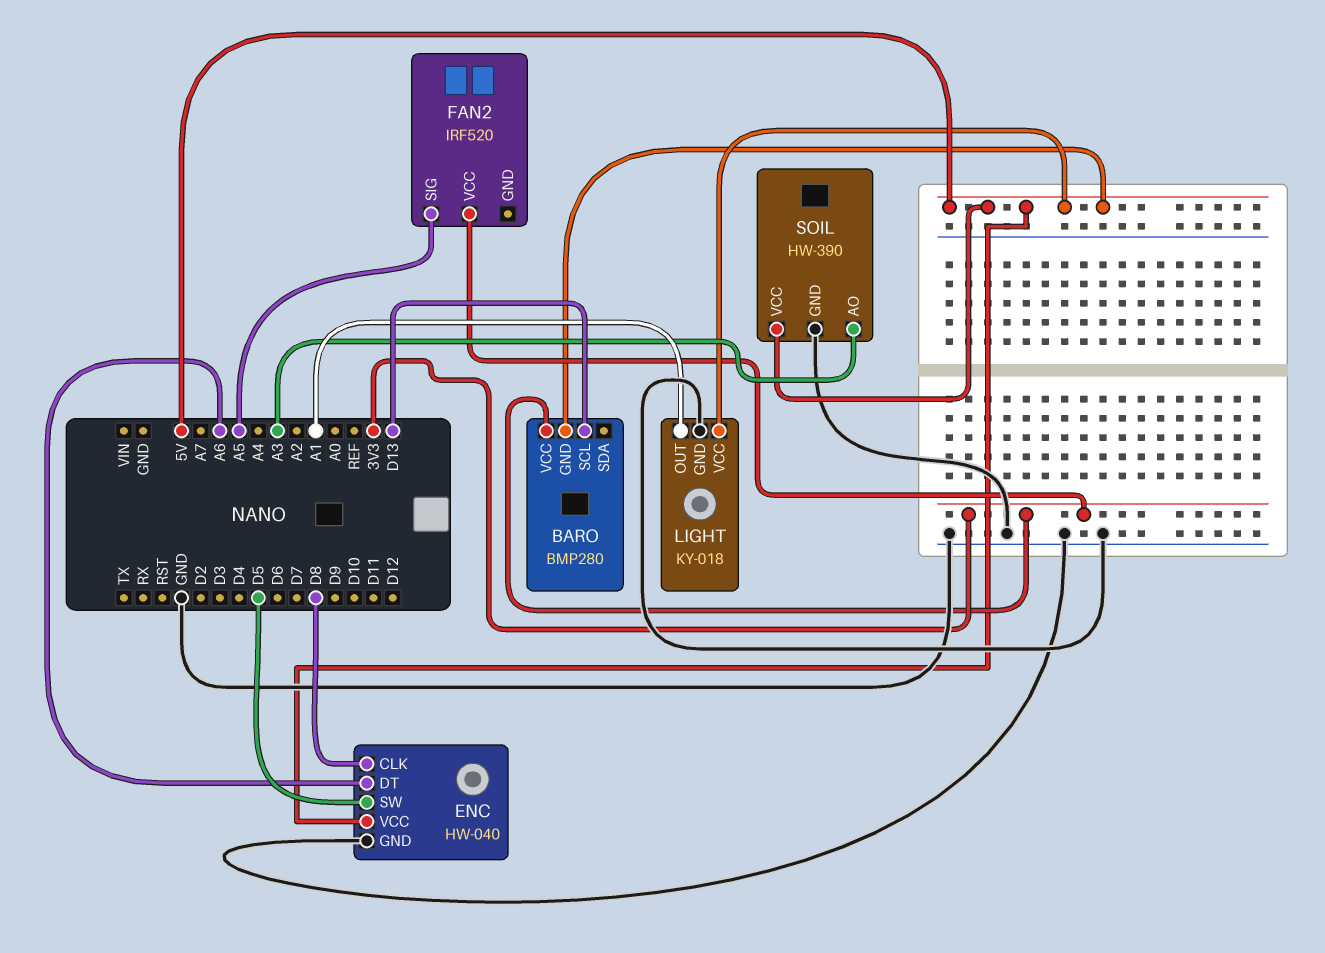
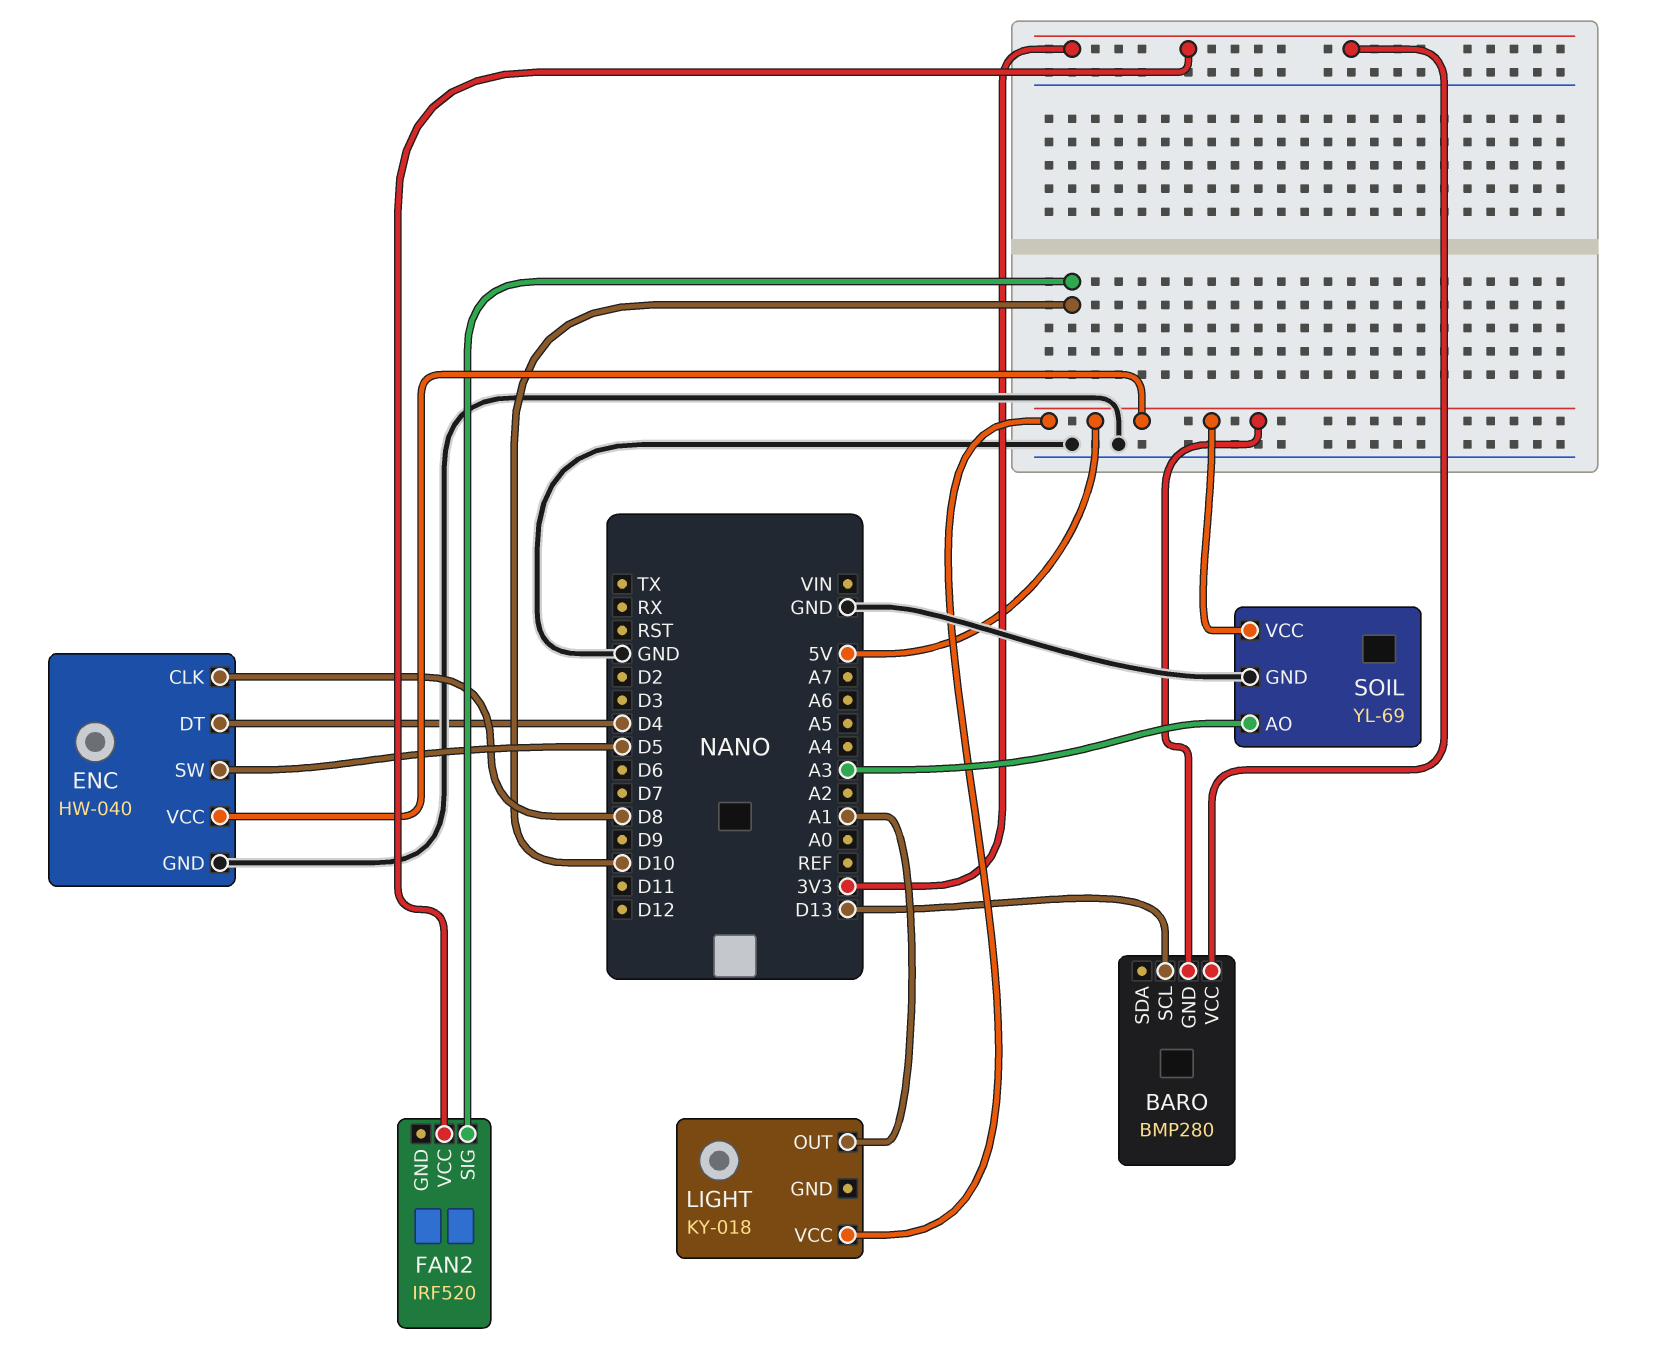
ENC pin DT: A6 -> D4
FAN2 pin SIG: A5 -> D10
LIGHT pin GND: GND -> none
SOIL: HW-390 -> YL-69

